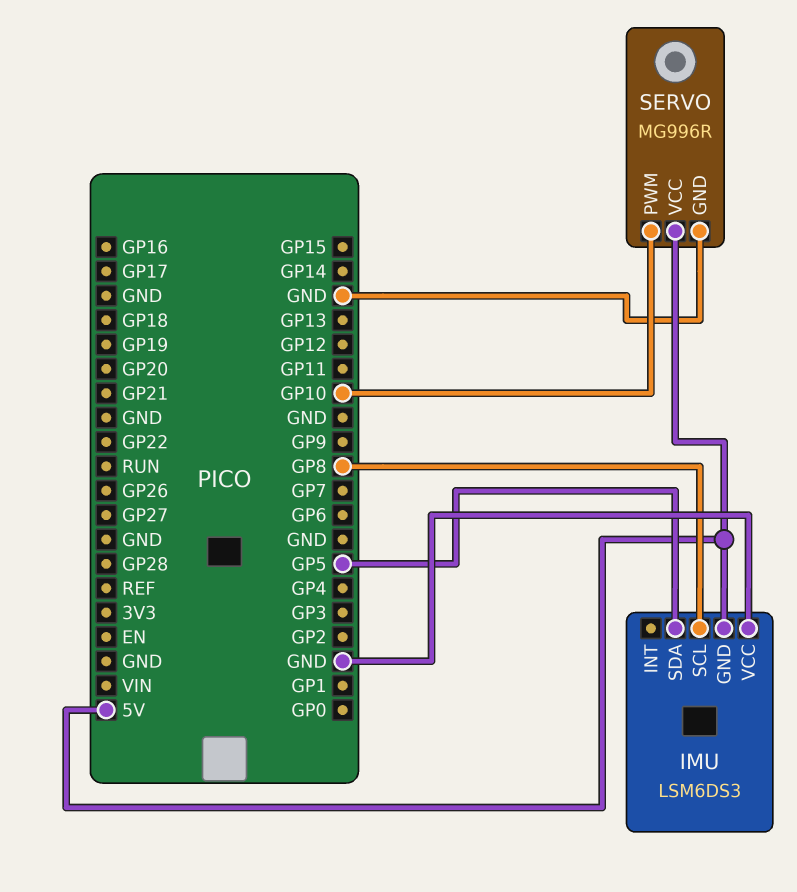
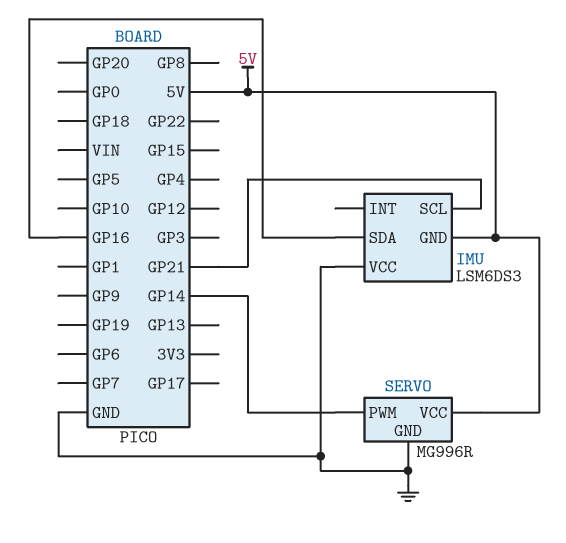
IMU pin SCL: GP8 -> GP21
IMU pin SDA: GP5 -> GP16
SERVO pin PWM: GP10 -> GP14

